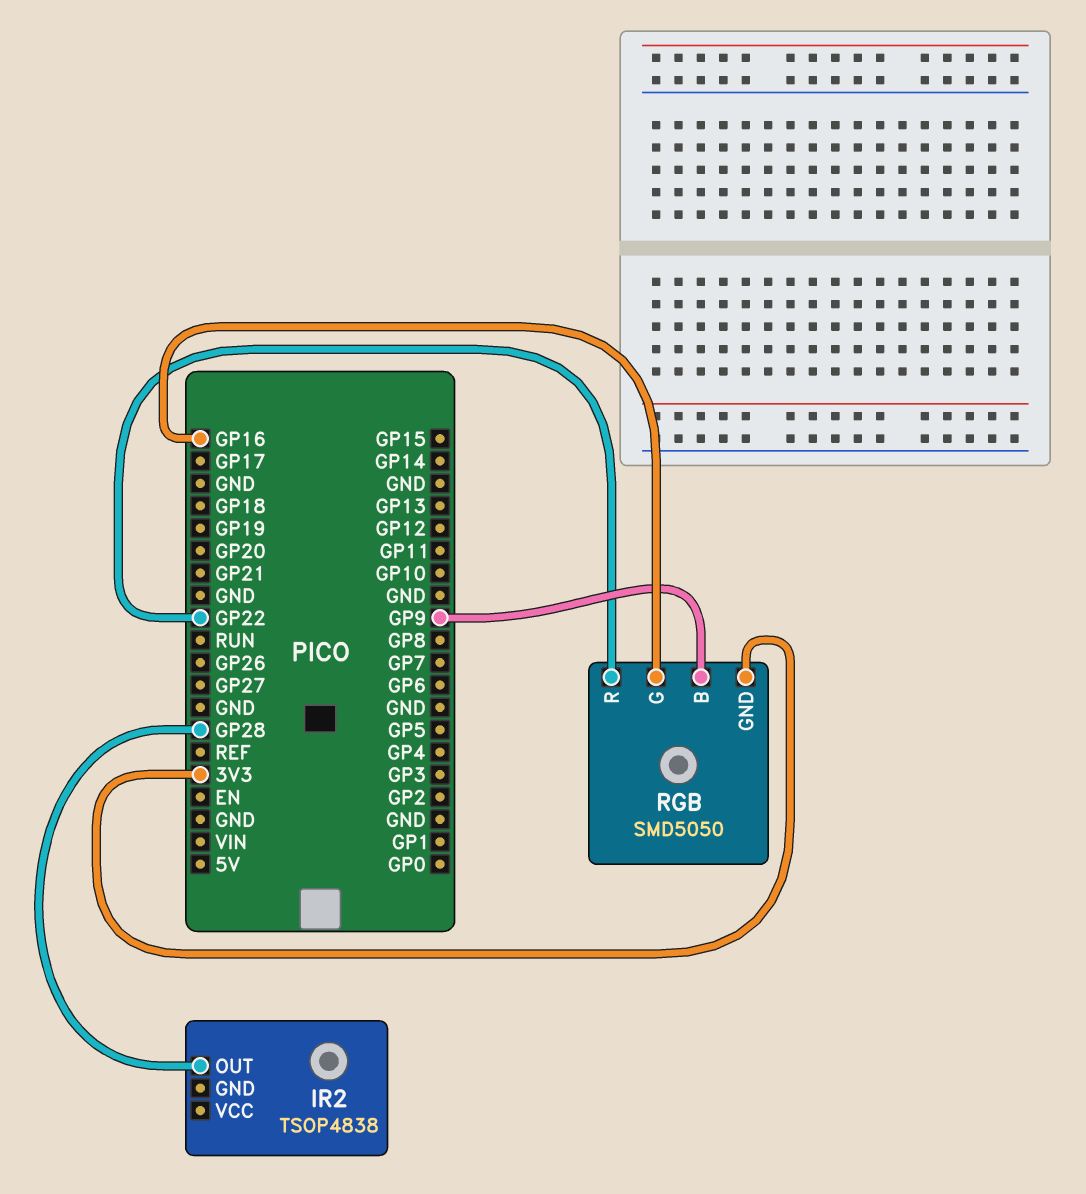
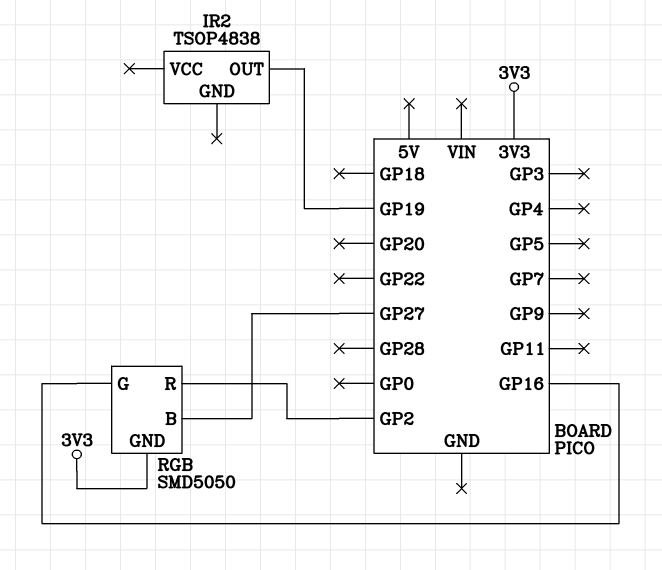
IR2 pin OUT: GP28 -> GP19
RGB pin B: GP9 -> GP27
RGB pin R: GP22 -> GP2

